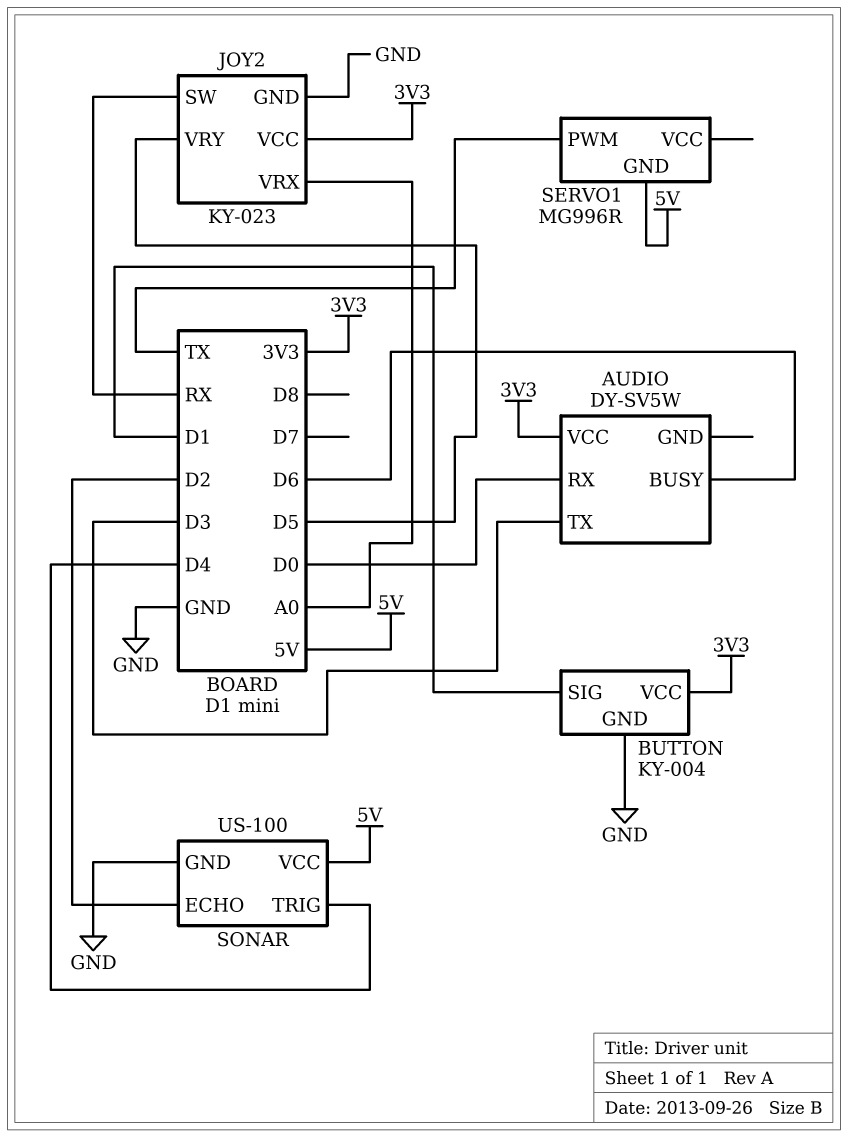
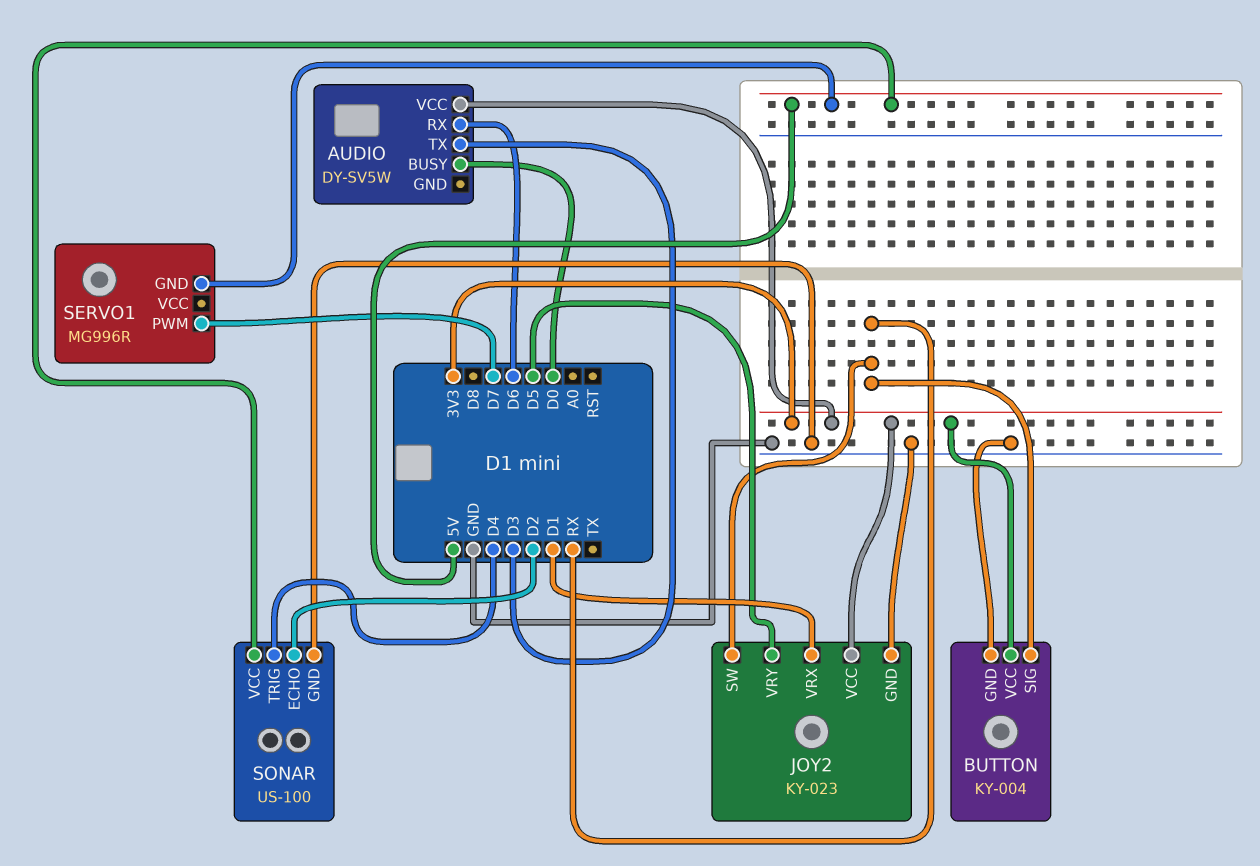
AUDIO pin BUSY: D6 -> D0
AUDIO pin RX: D0 -> D6
BUTTON pin SIG: D1 -> RX
JOY2 pin VRX: A0 -> D1
SERVO1 pin PWM: TX -> D7

